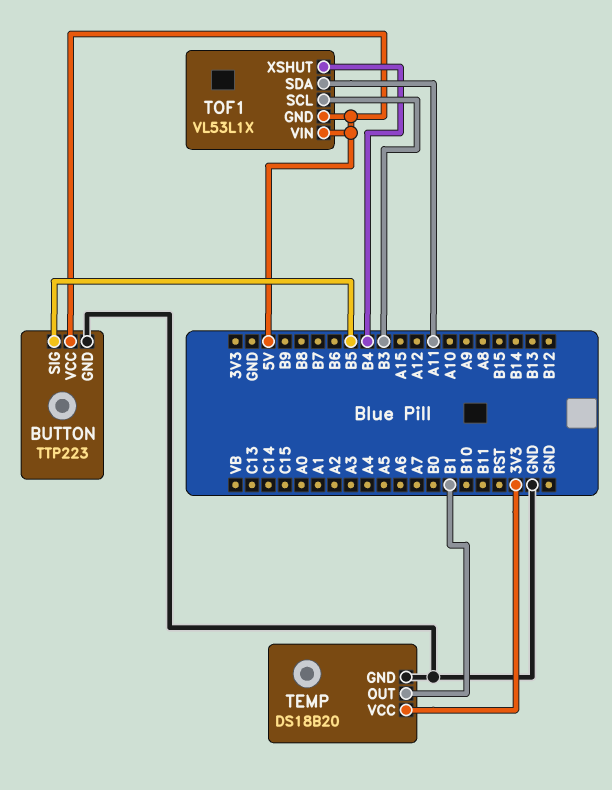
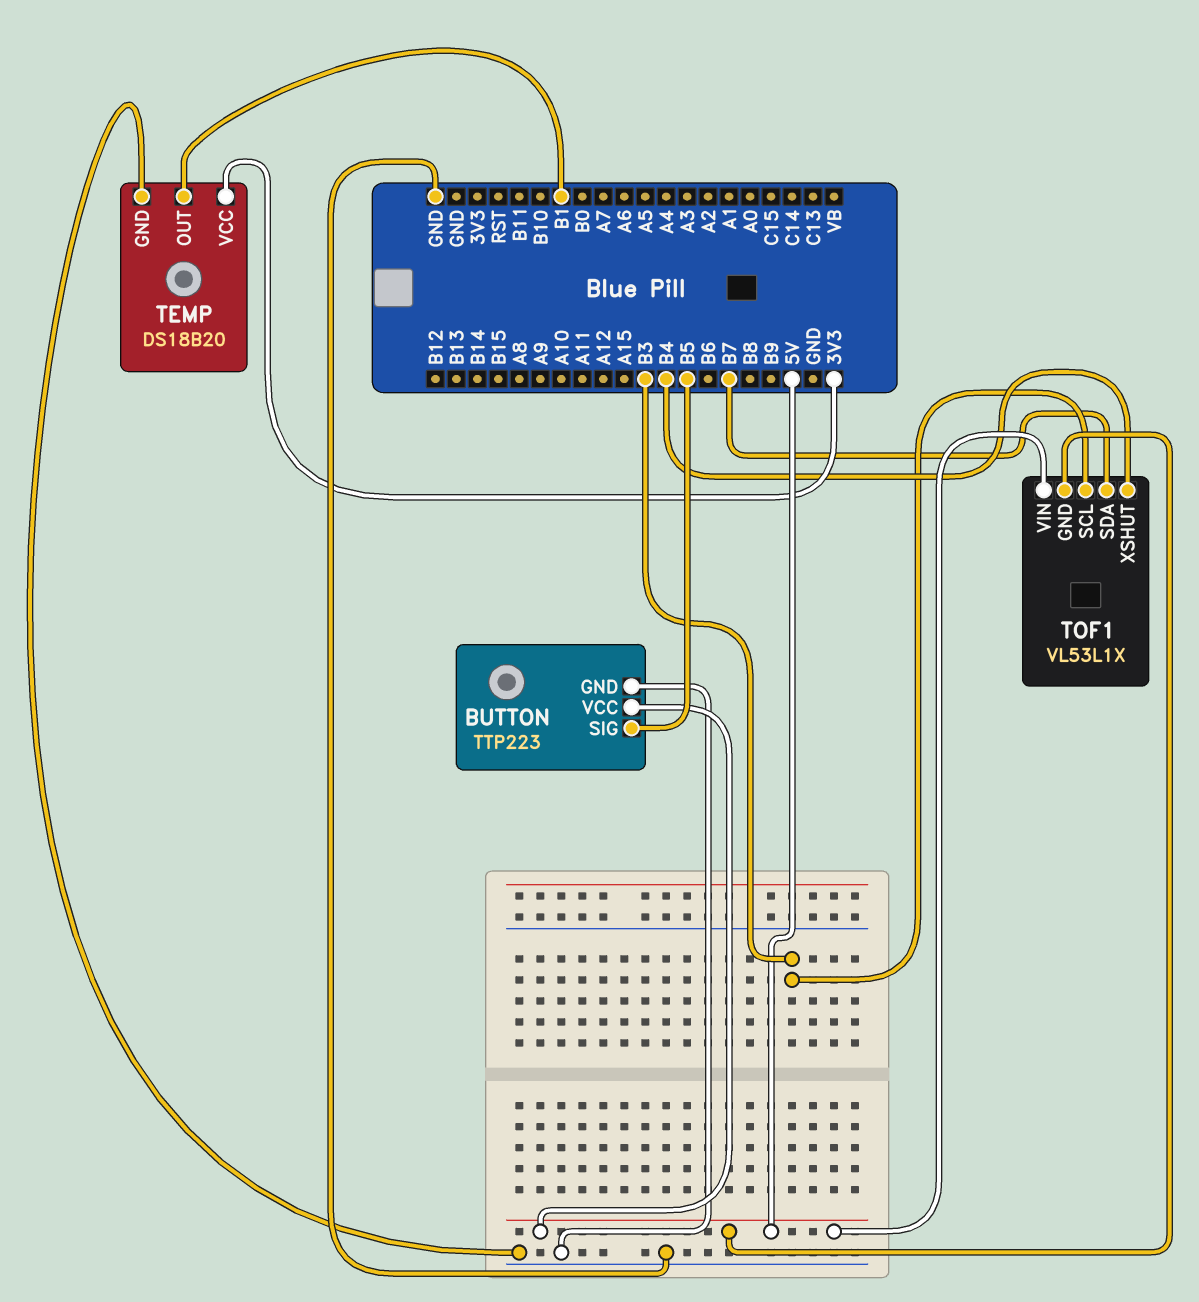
TOF1 pin SDA: A11 -> B7

